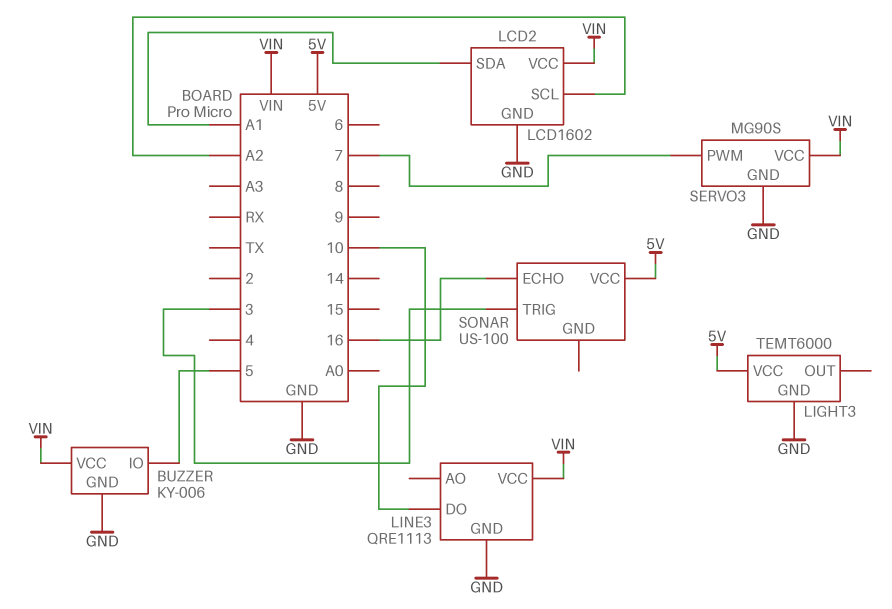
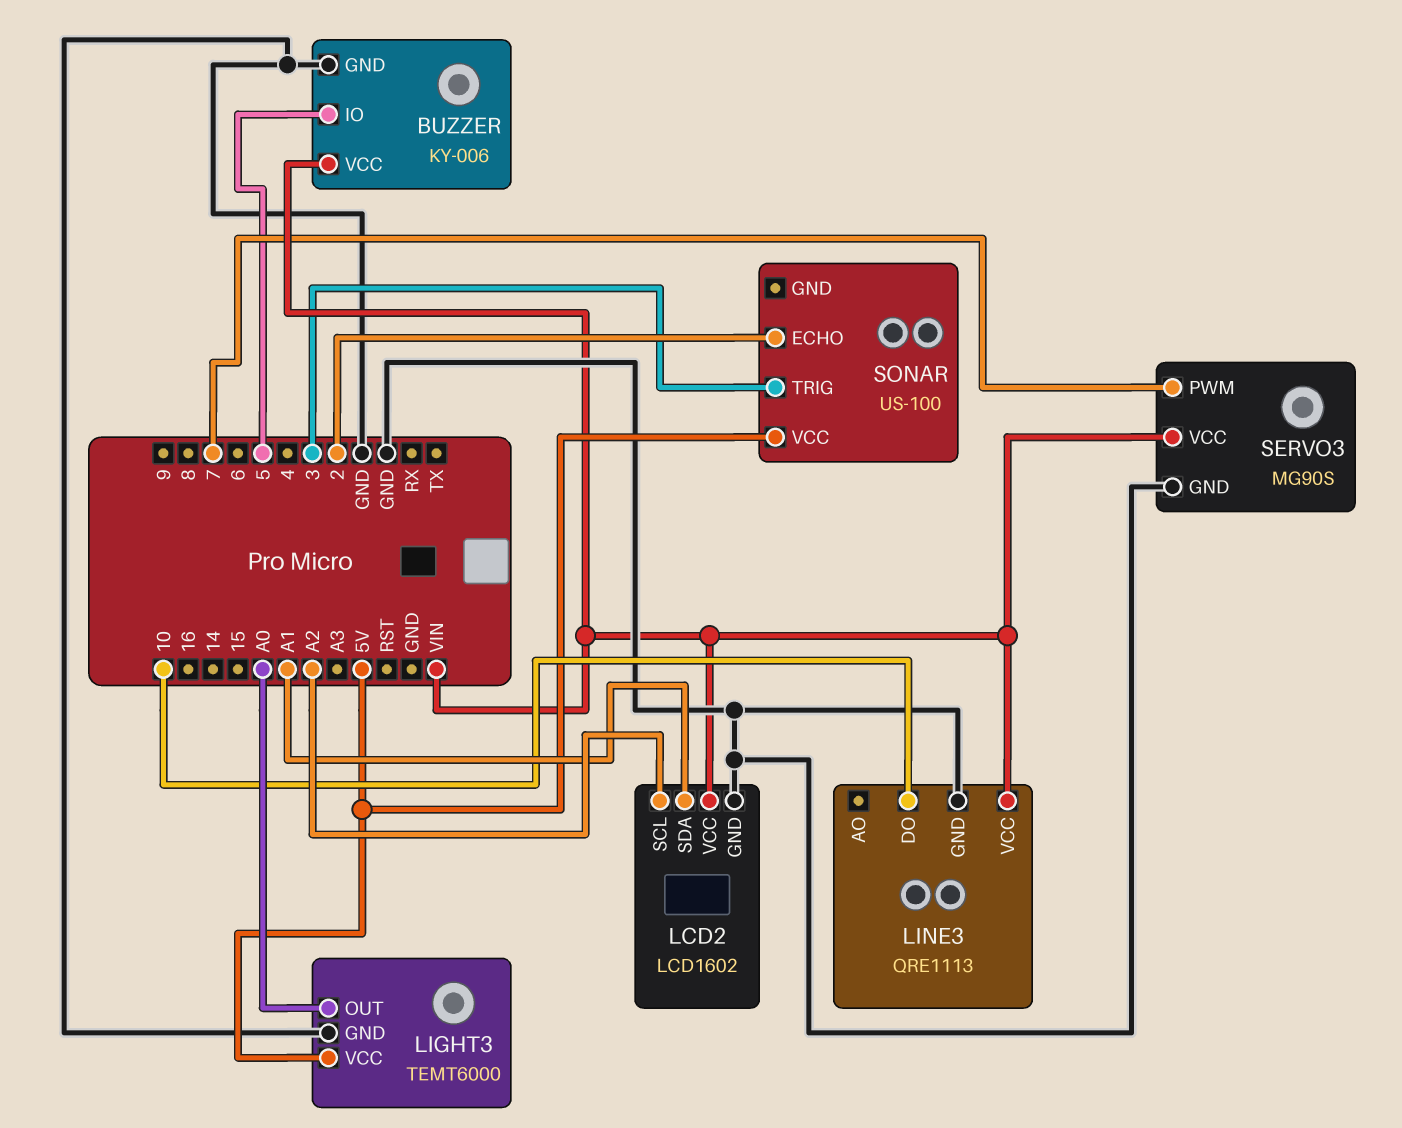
LIGHT3 pin OUT: none -> A0
SONAR pin ECHO: 16 -> 2

